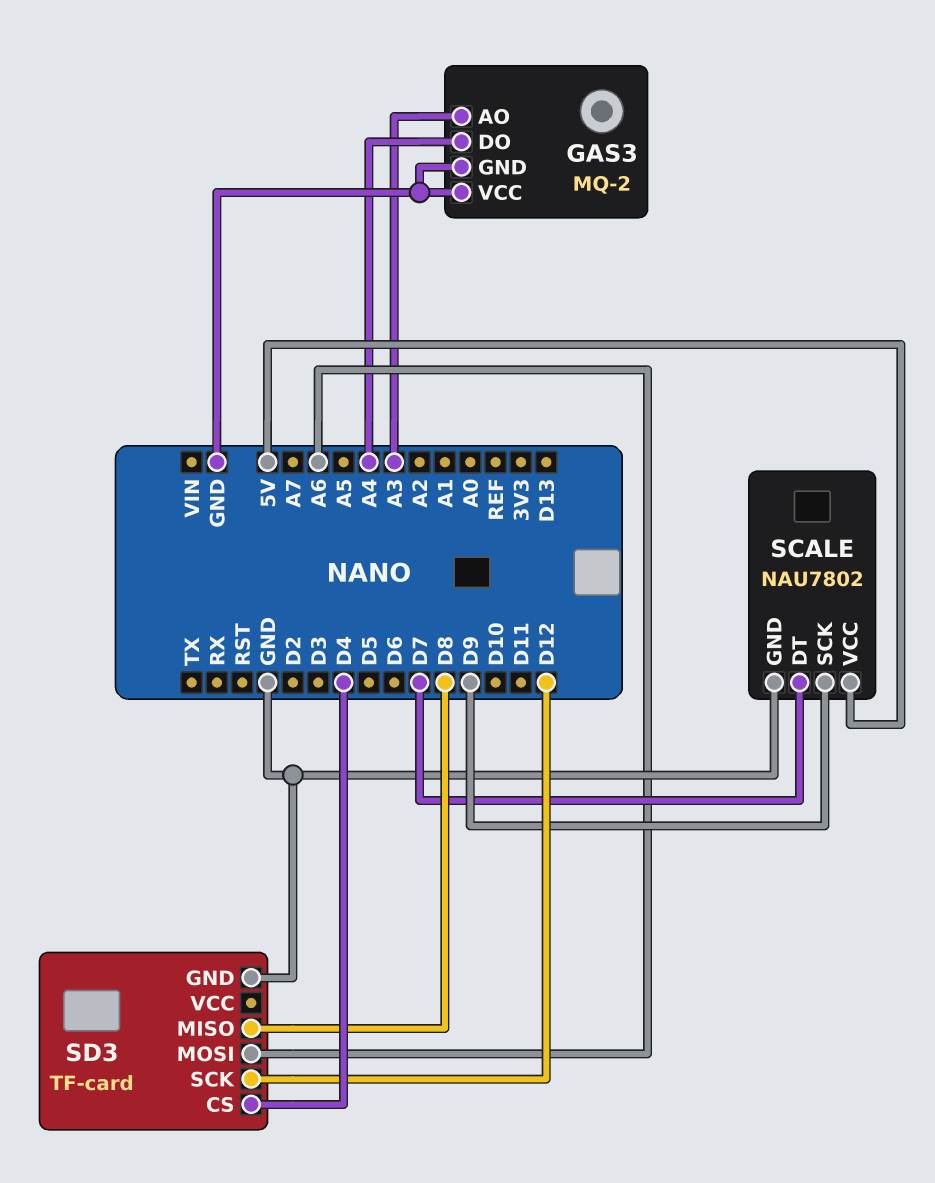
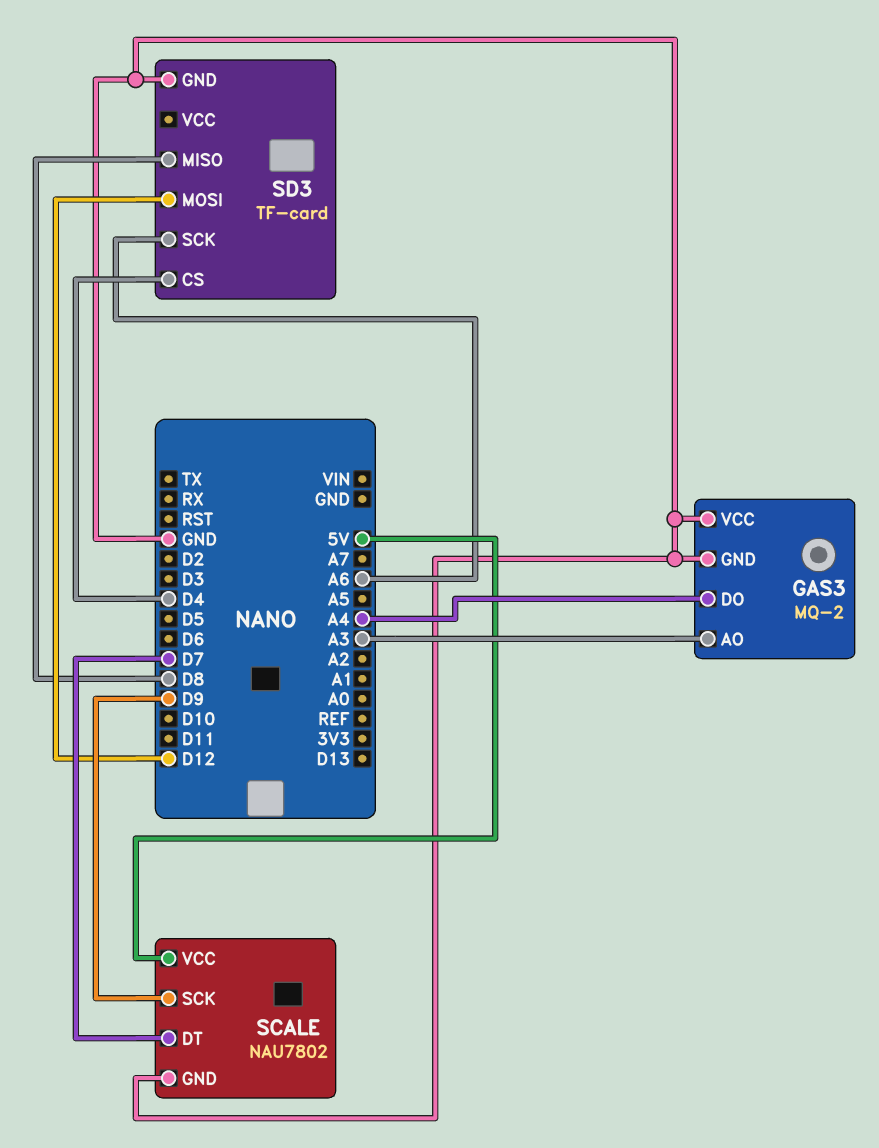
SD3 pin MOSI: A6 -> D12
SD3 pin SCK: D12 -> A6

